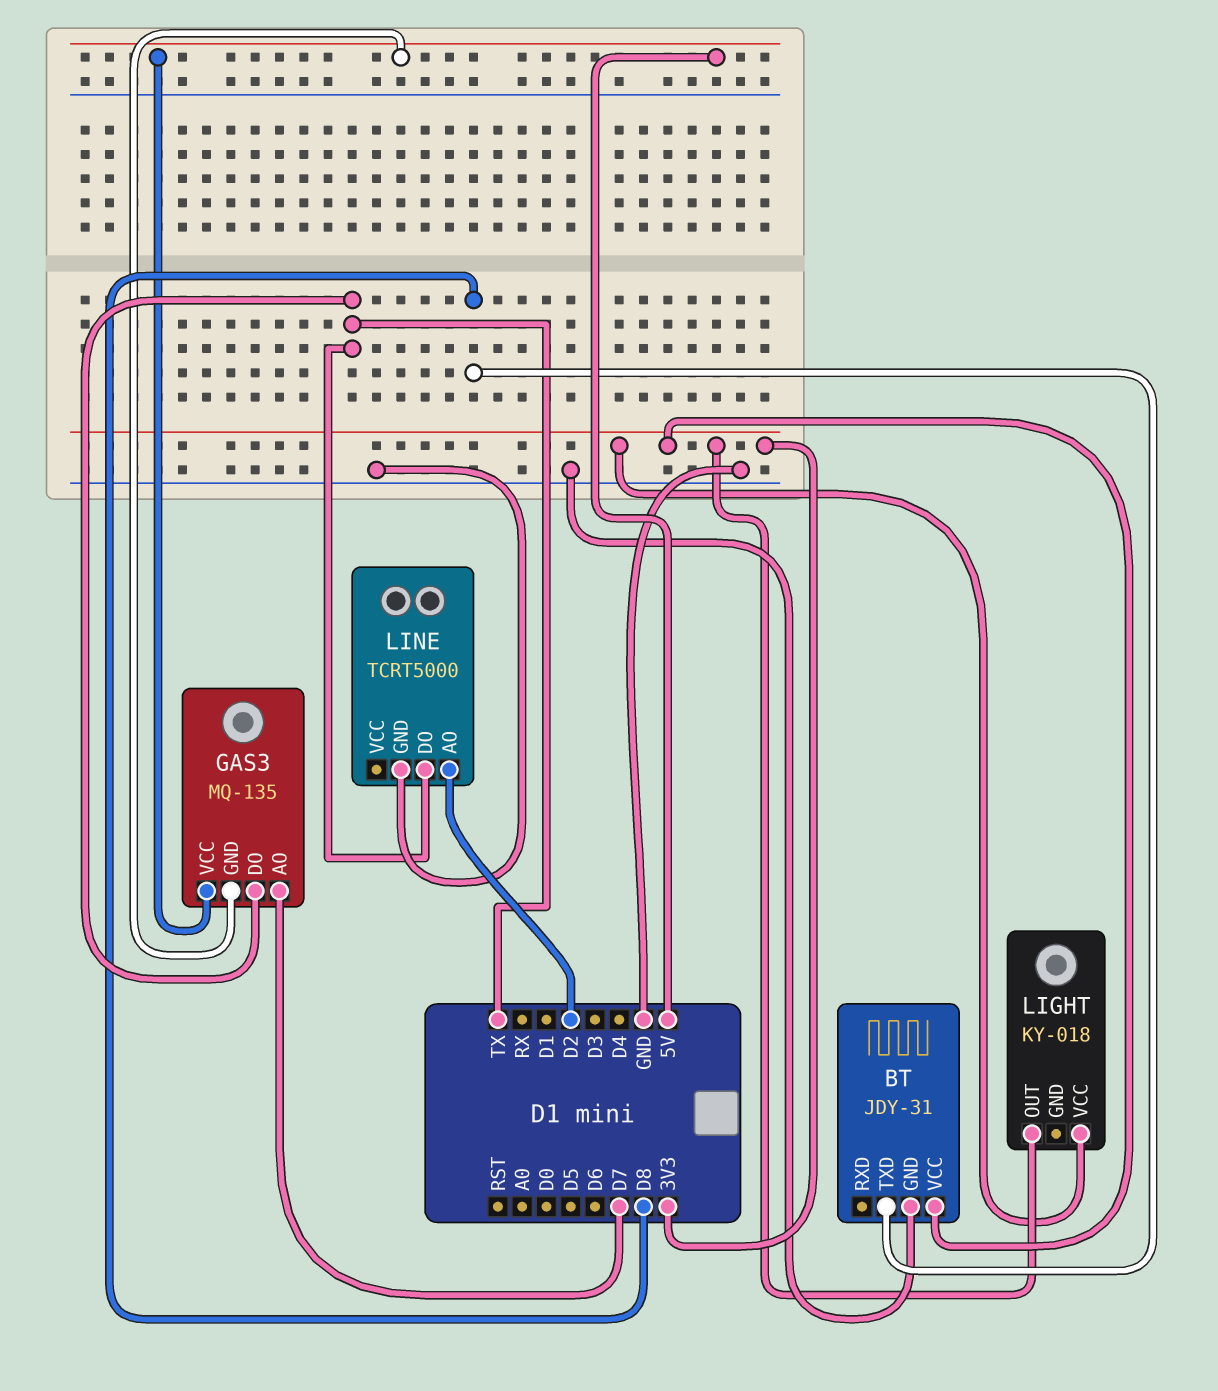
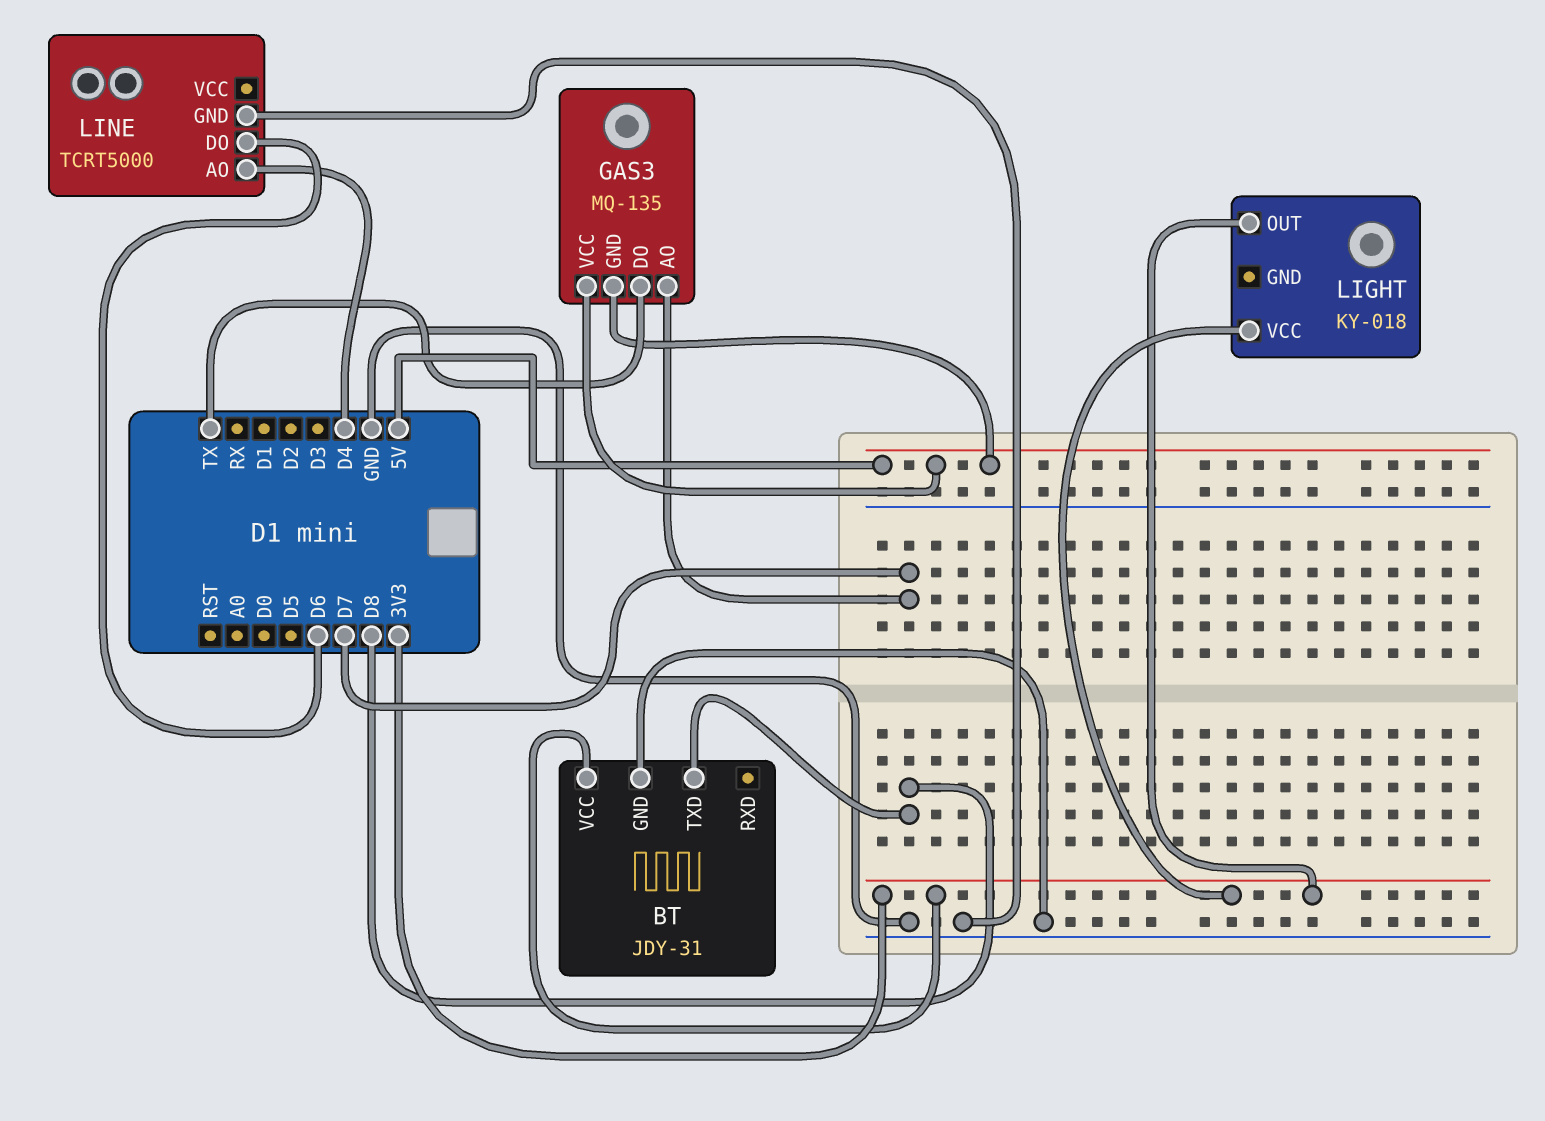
LINE pin AO: D2 -> D4
LINE pin DO: TX -> D6

